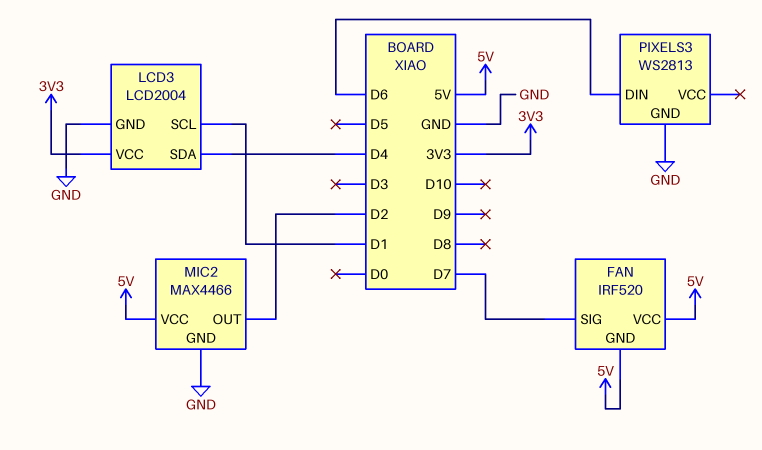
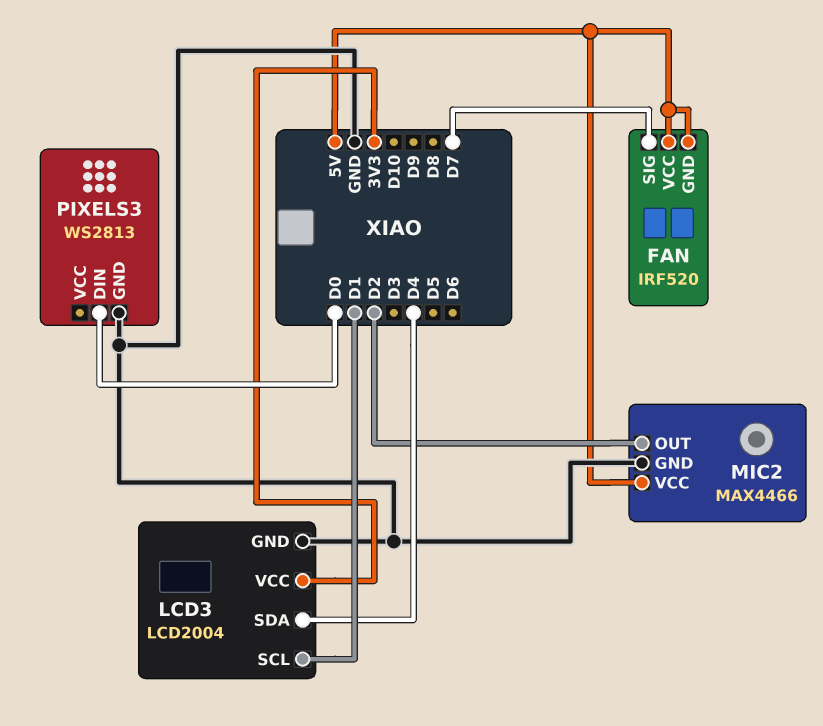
PIXELS3 pin DIN: D6 -> D0

